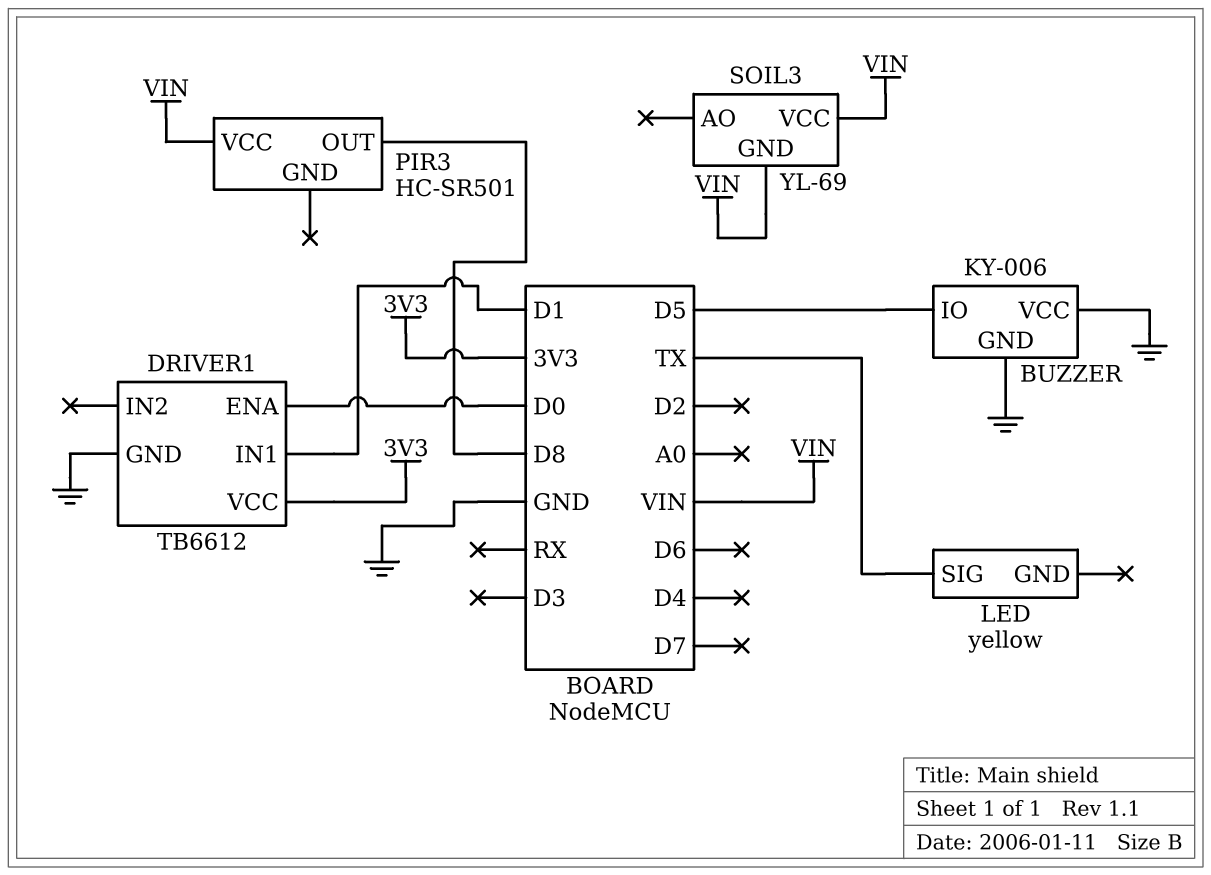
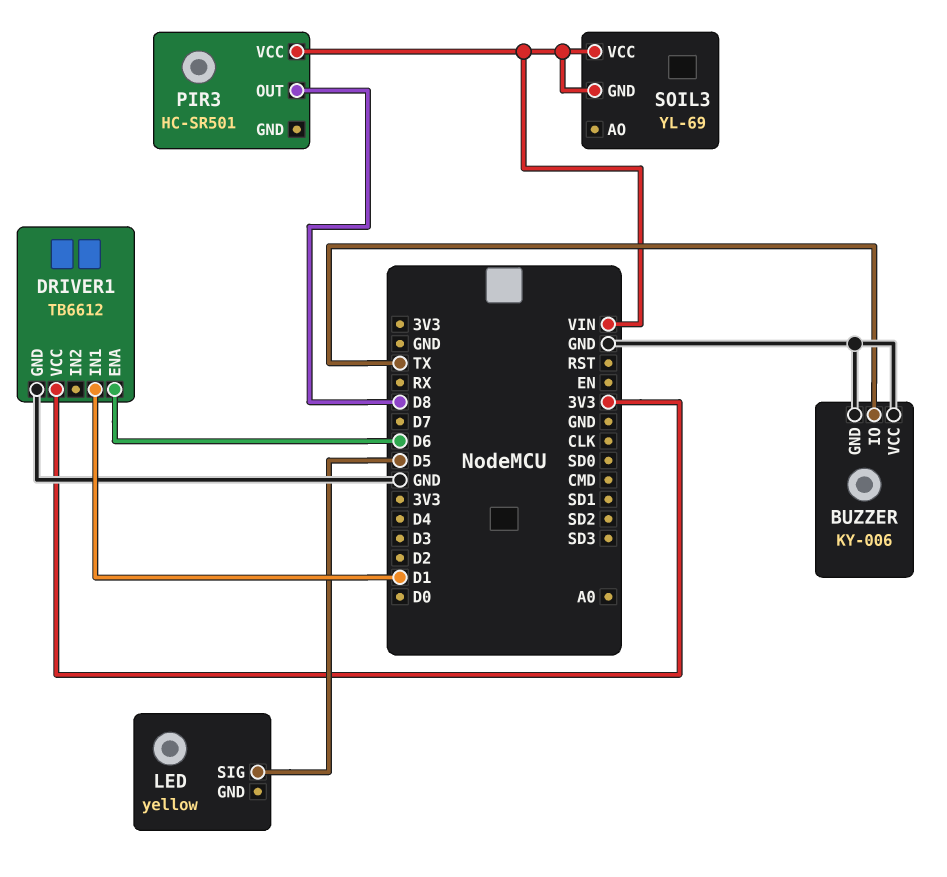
BUZZER pin IO: D5 -> TX
DRIVER1 pin ENA: D0 -> D6
LED pin SIG: TX -> D5

